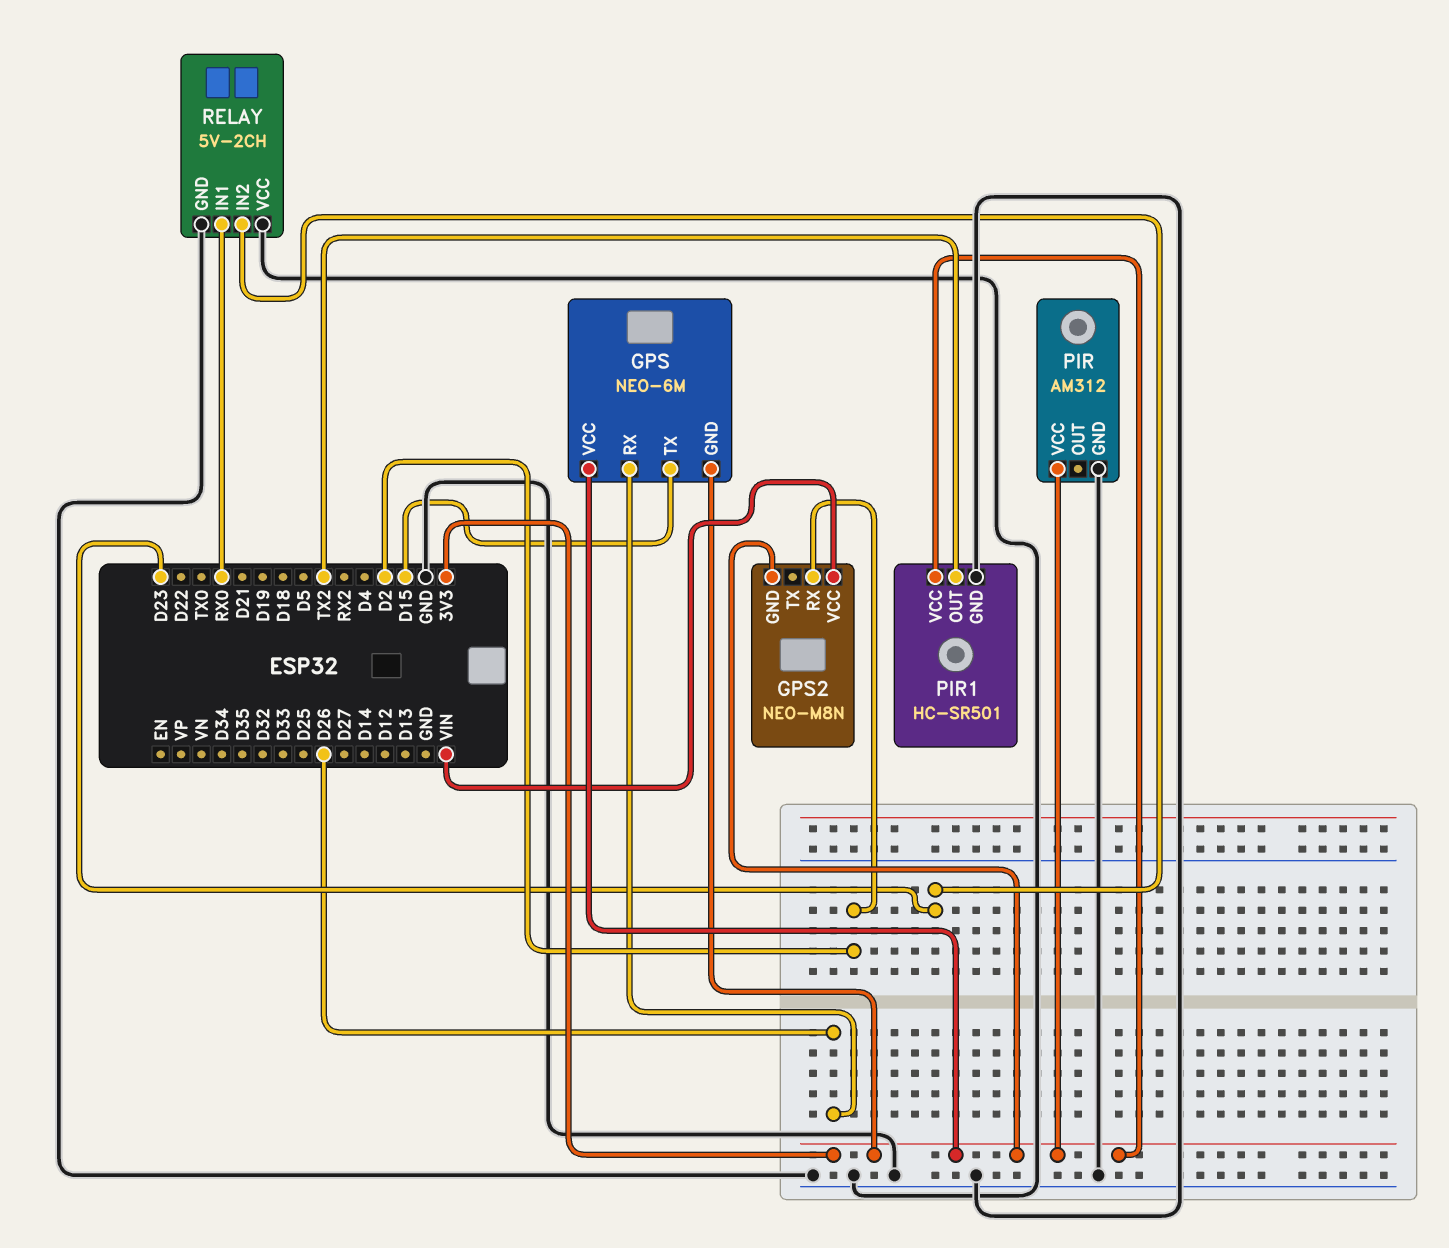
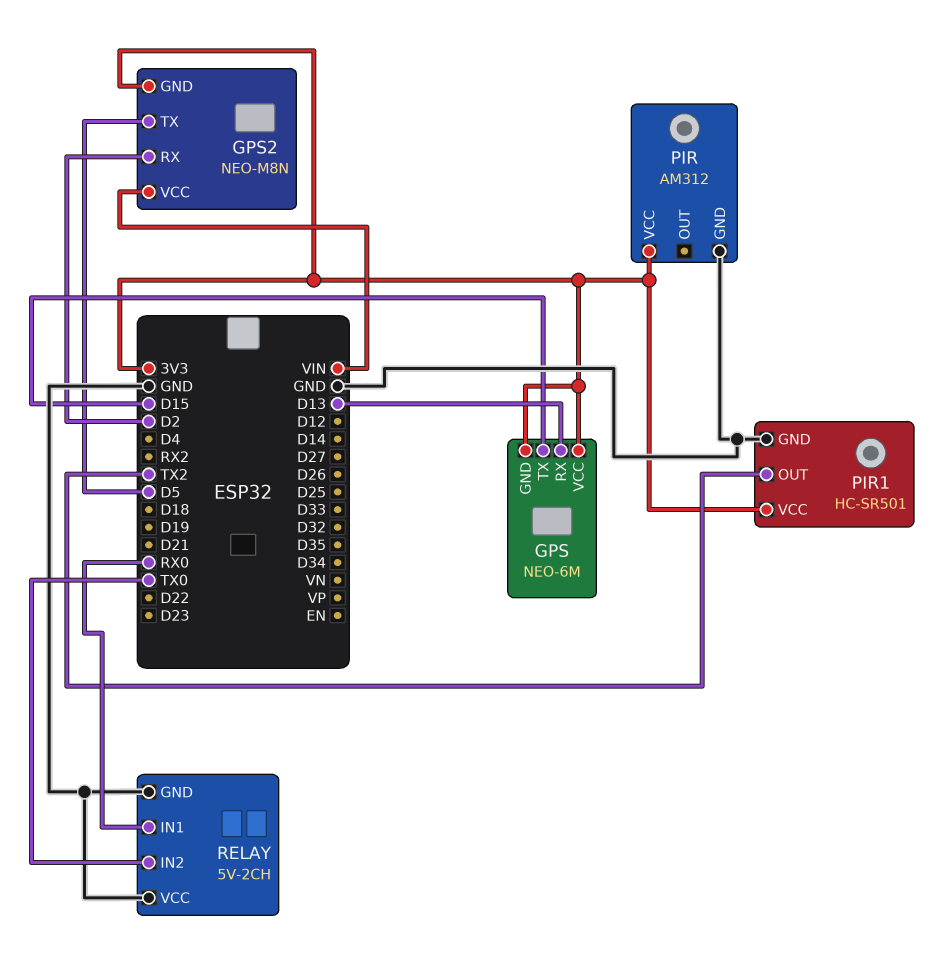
GPS pin RX: D26 -> D13
GPS2 pin TX: none -> D5
RELAY pin IN2: D23 -> TX0

